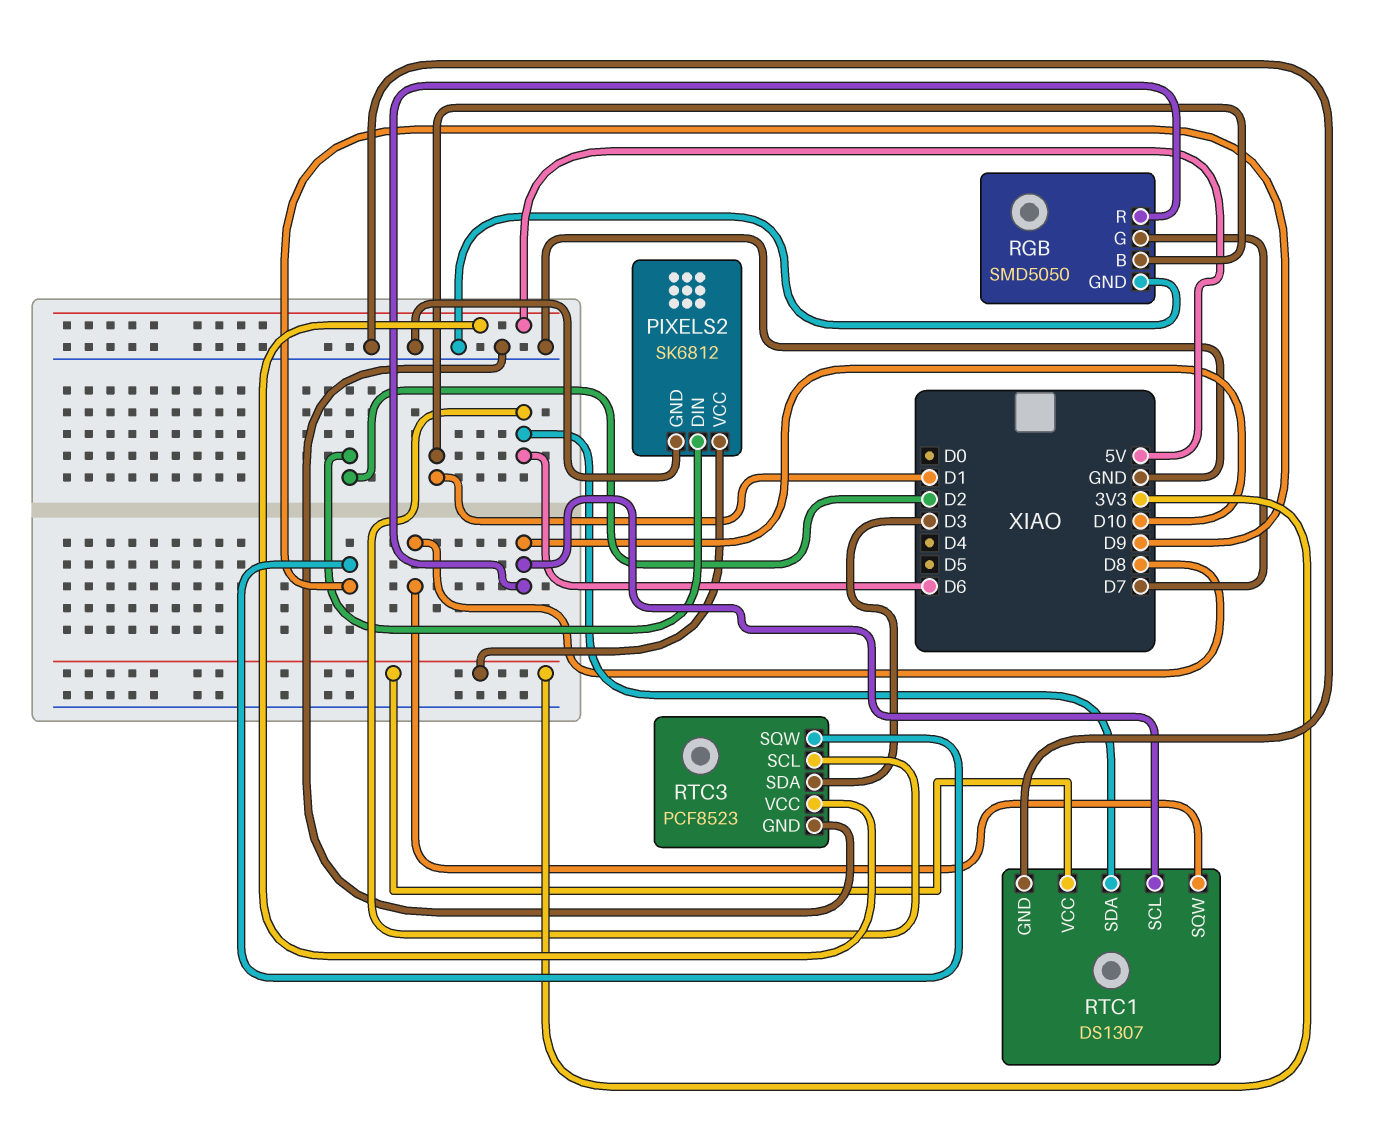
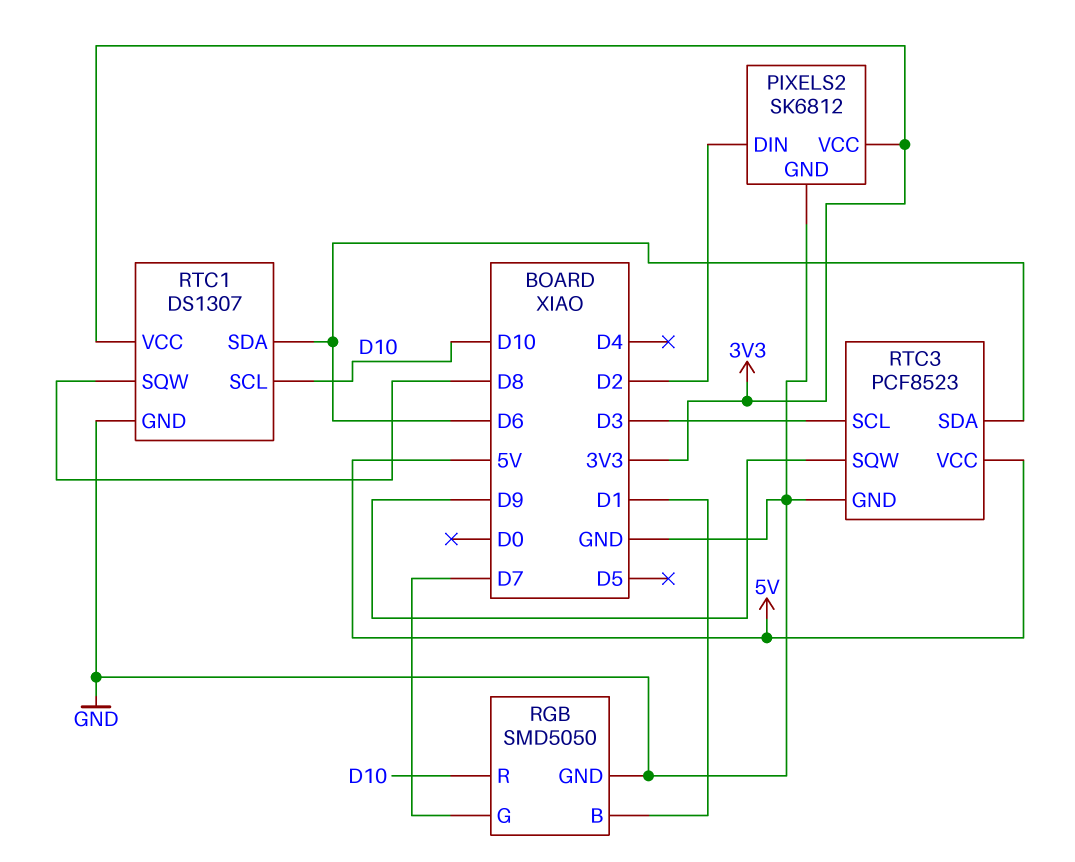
RTC3 pin SCL: D6 -> D3
RTC3 pin SDA: D3 -> D6

